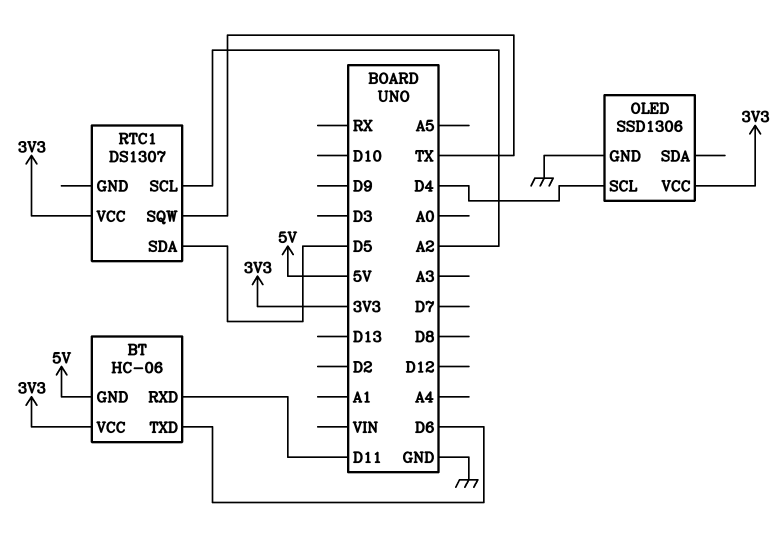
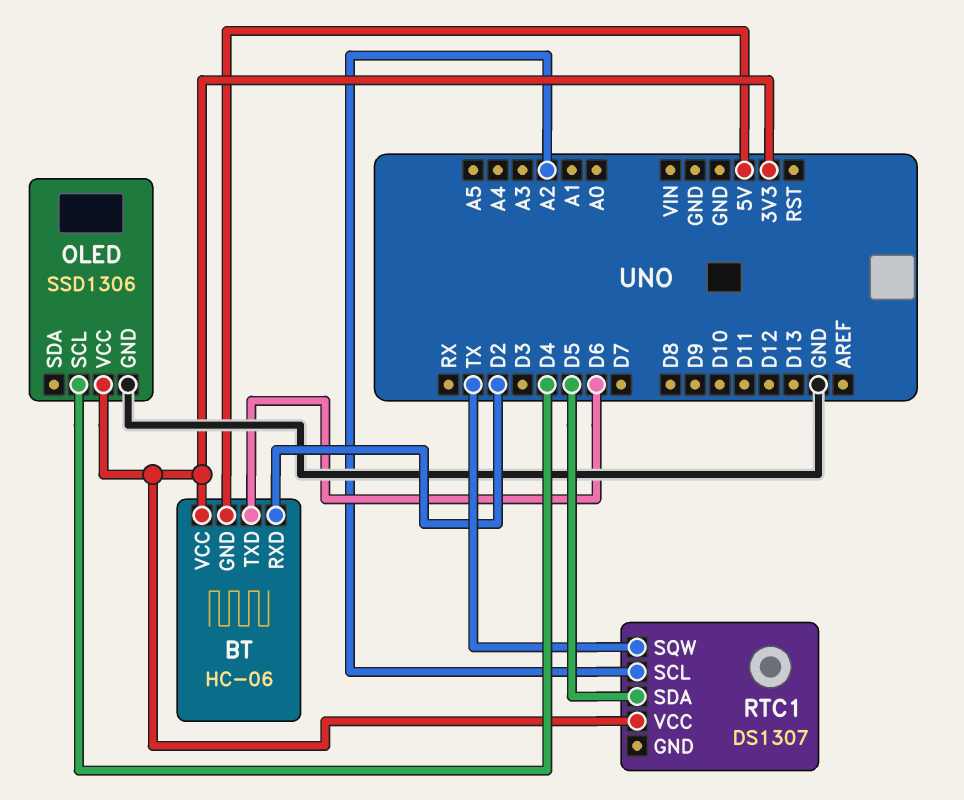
BT pin RXD: D11 -> D2

